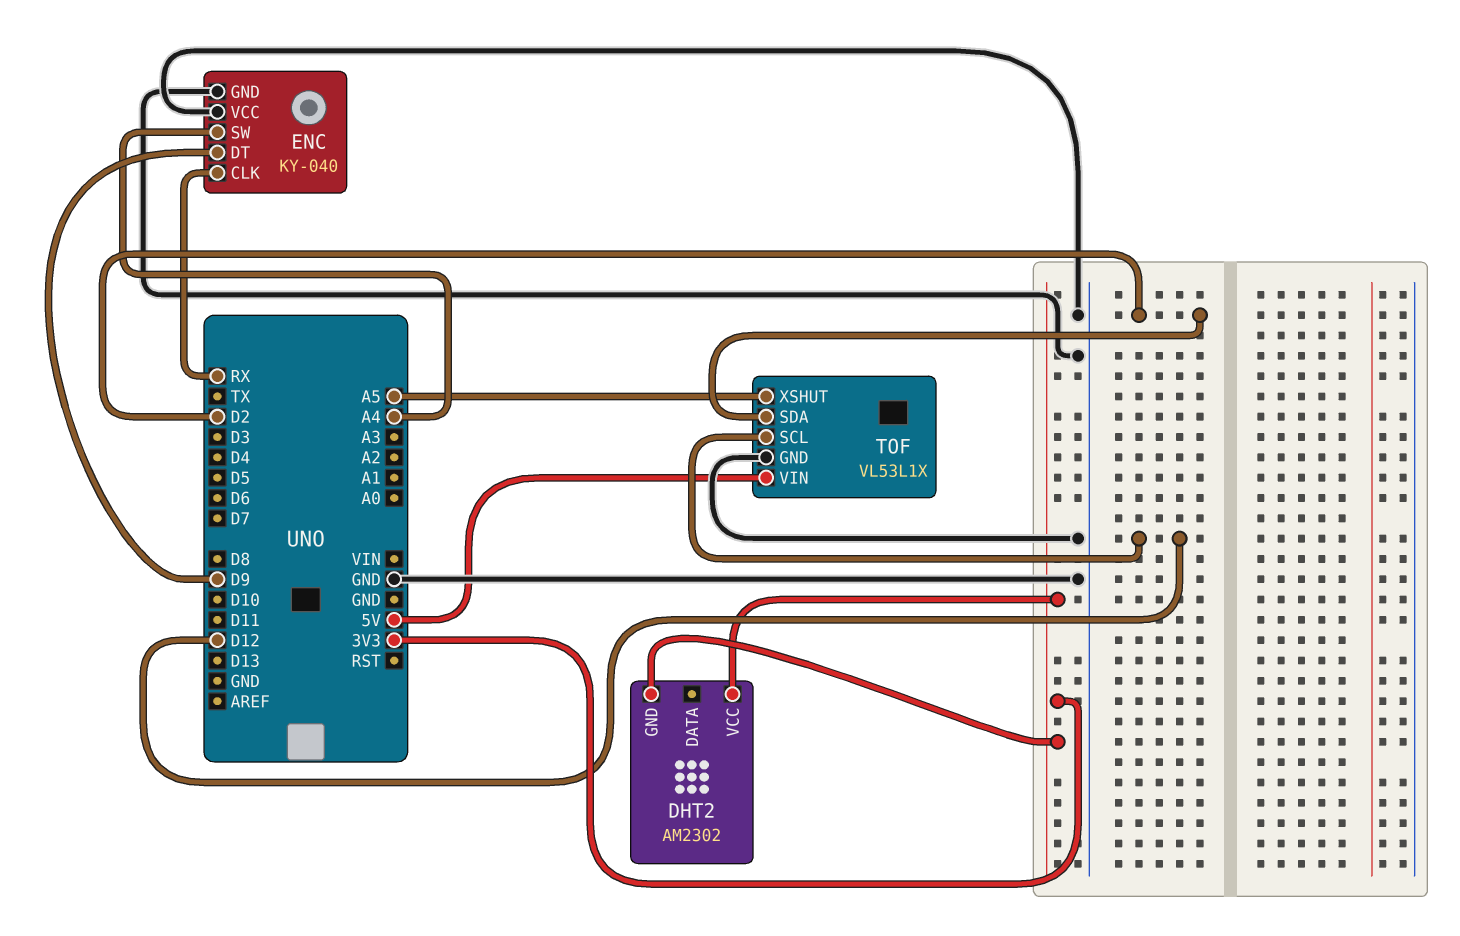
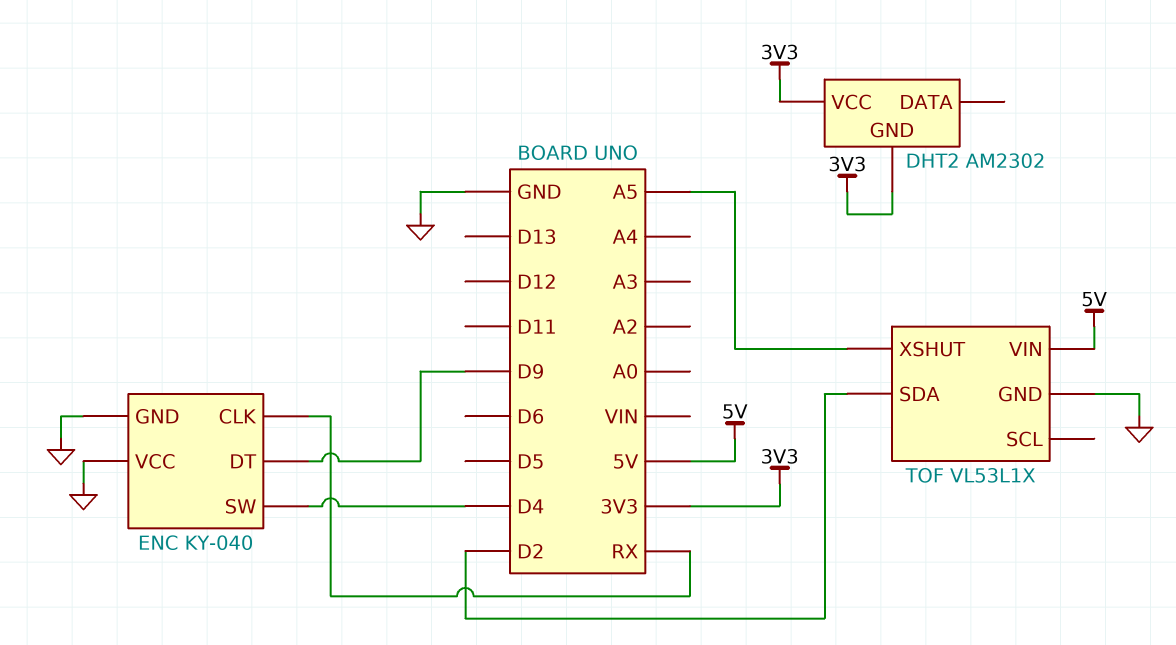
ENC pin SW: A4 -> D4
TOF pin SCL: D12 -> none

